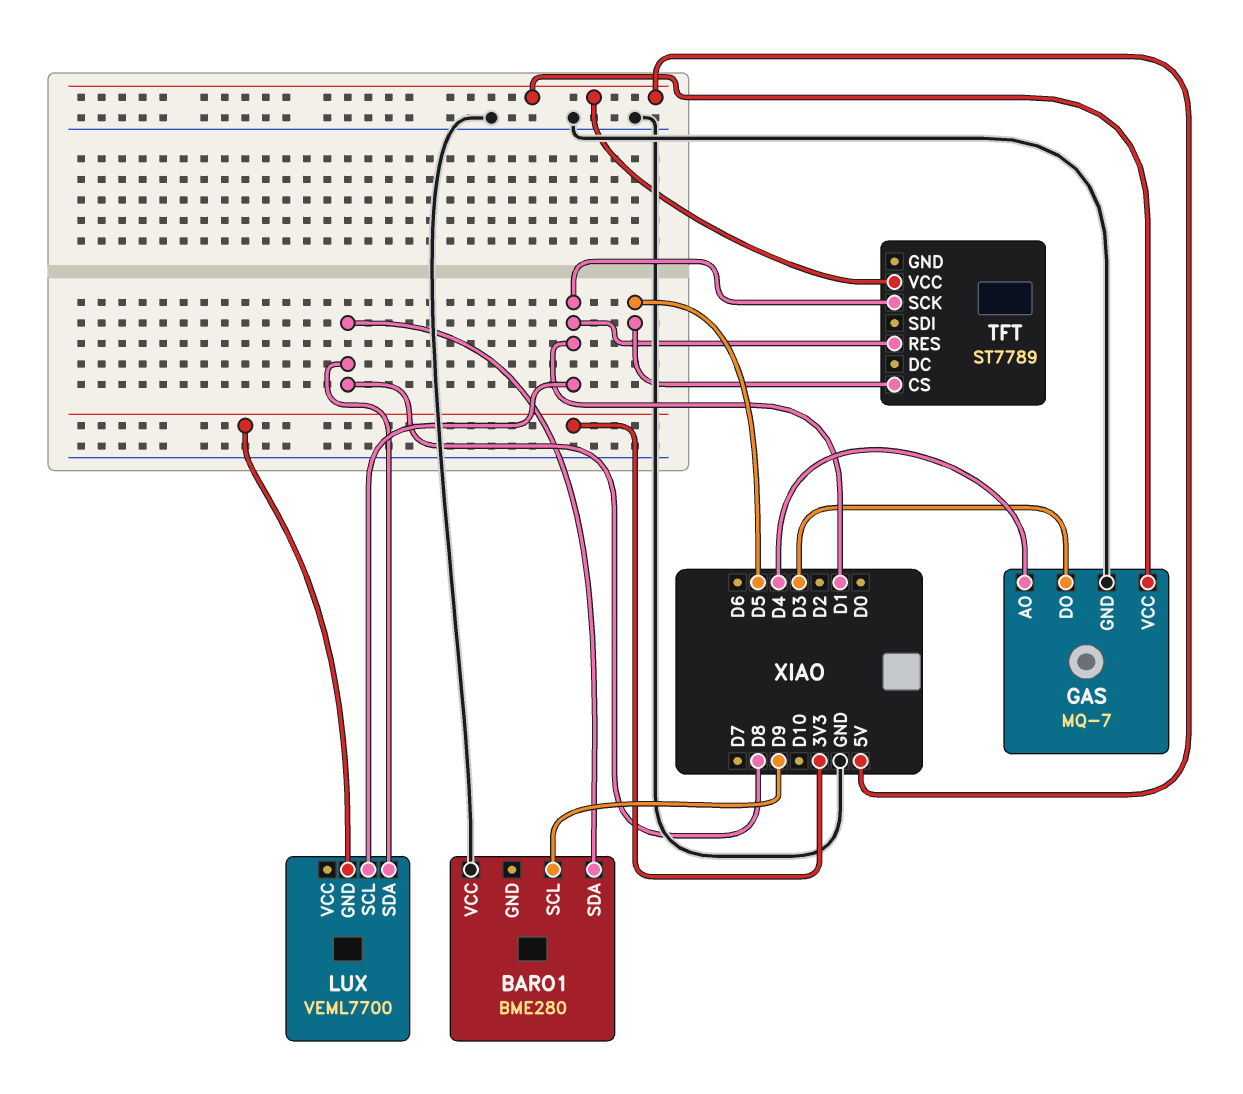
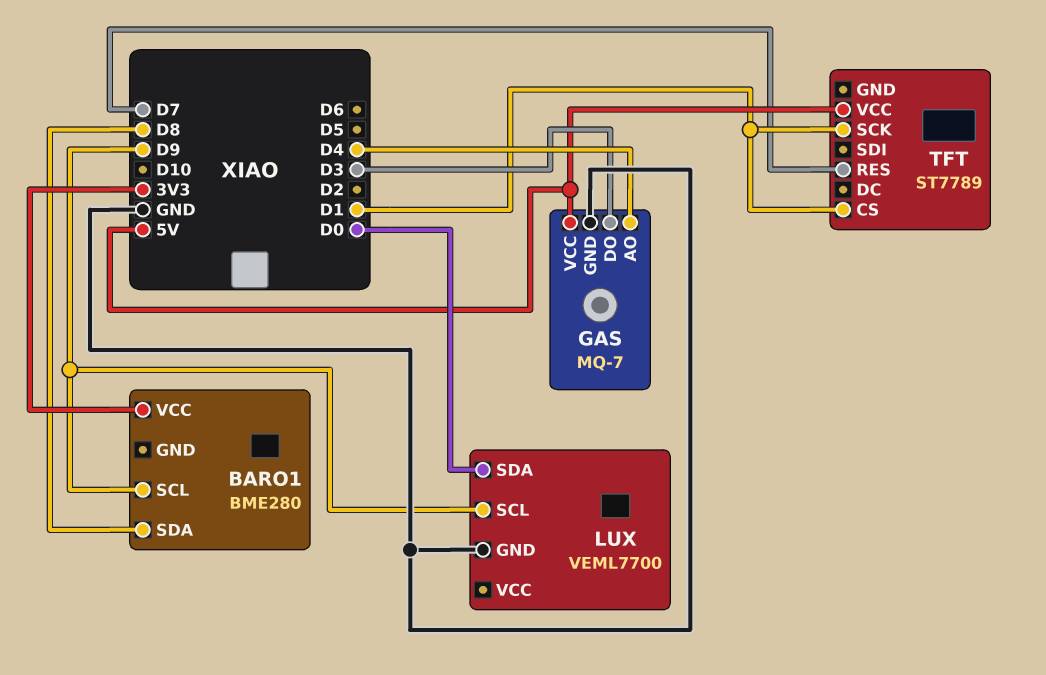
BARO1 pin VCC: GND -> 3V3
LUX pin GND: 3V3 -> GND
LUX pin SCL: D1 -> D9
LUX pin SDA: D8 -> D0
TFT pin CS: D5 -> D1
TFT pin RES: D1 -> D7

